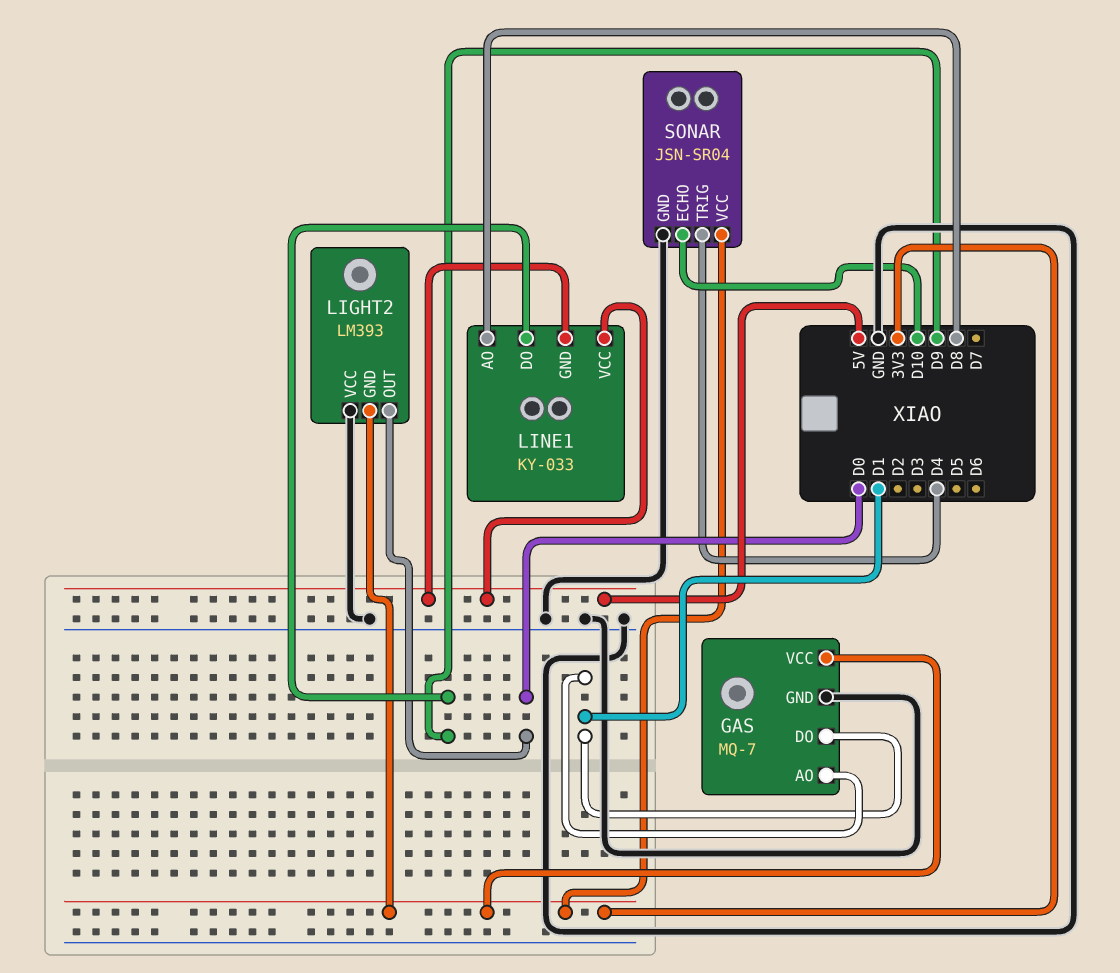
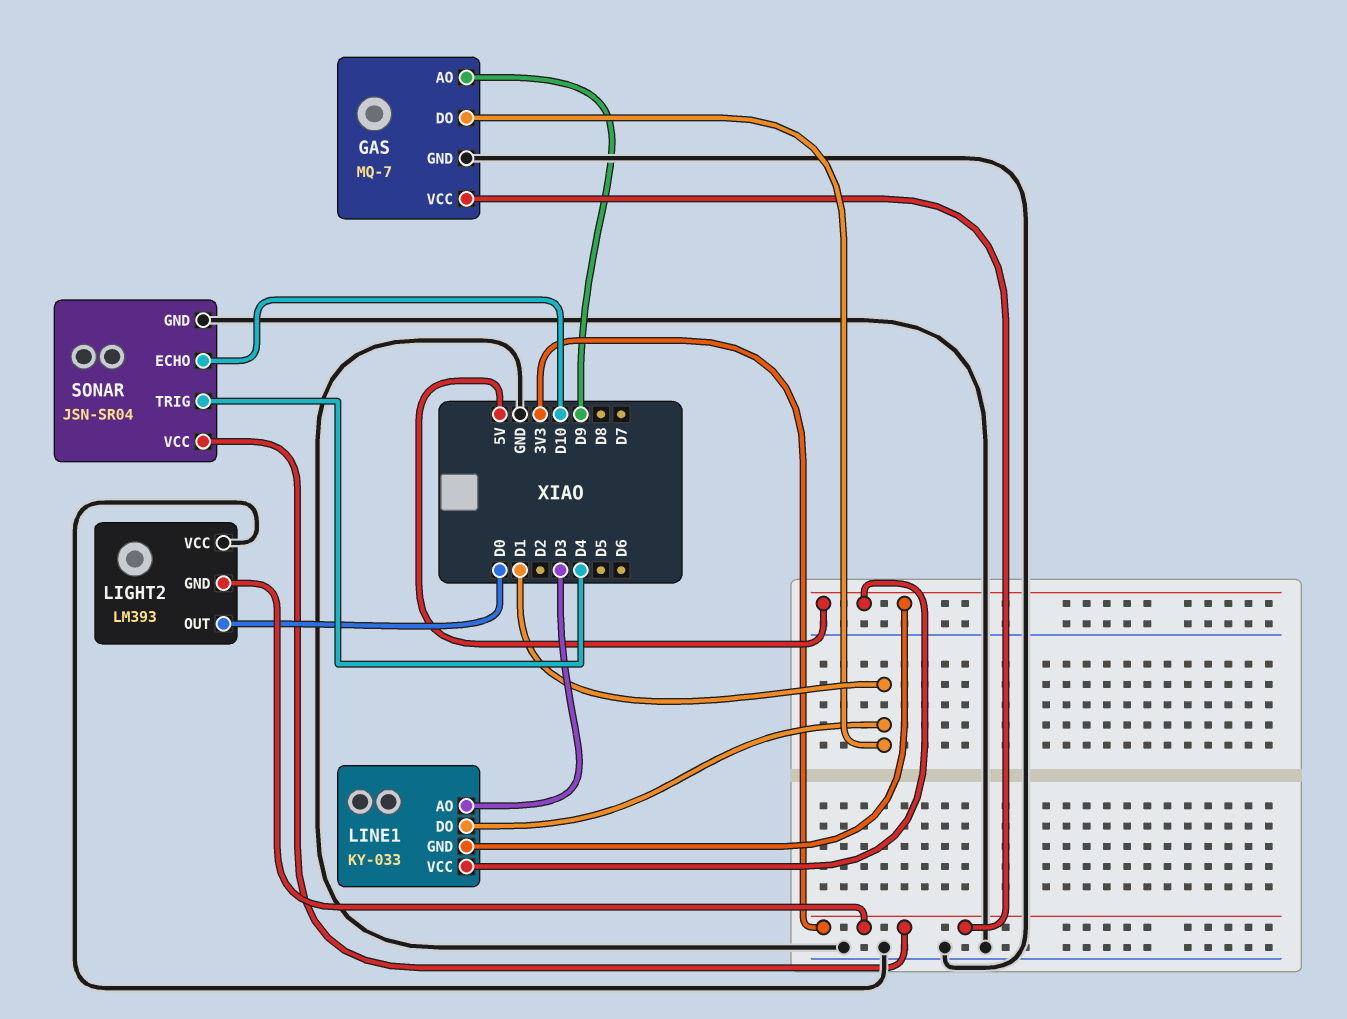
GAS pin AO: D1 -> D9
LINE1 pin AO: D8 -> D3
LINE1 pin DO: D9 -> D1

